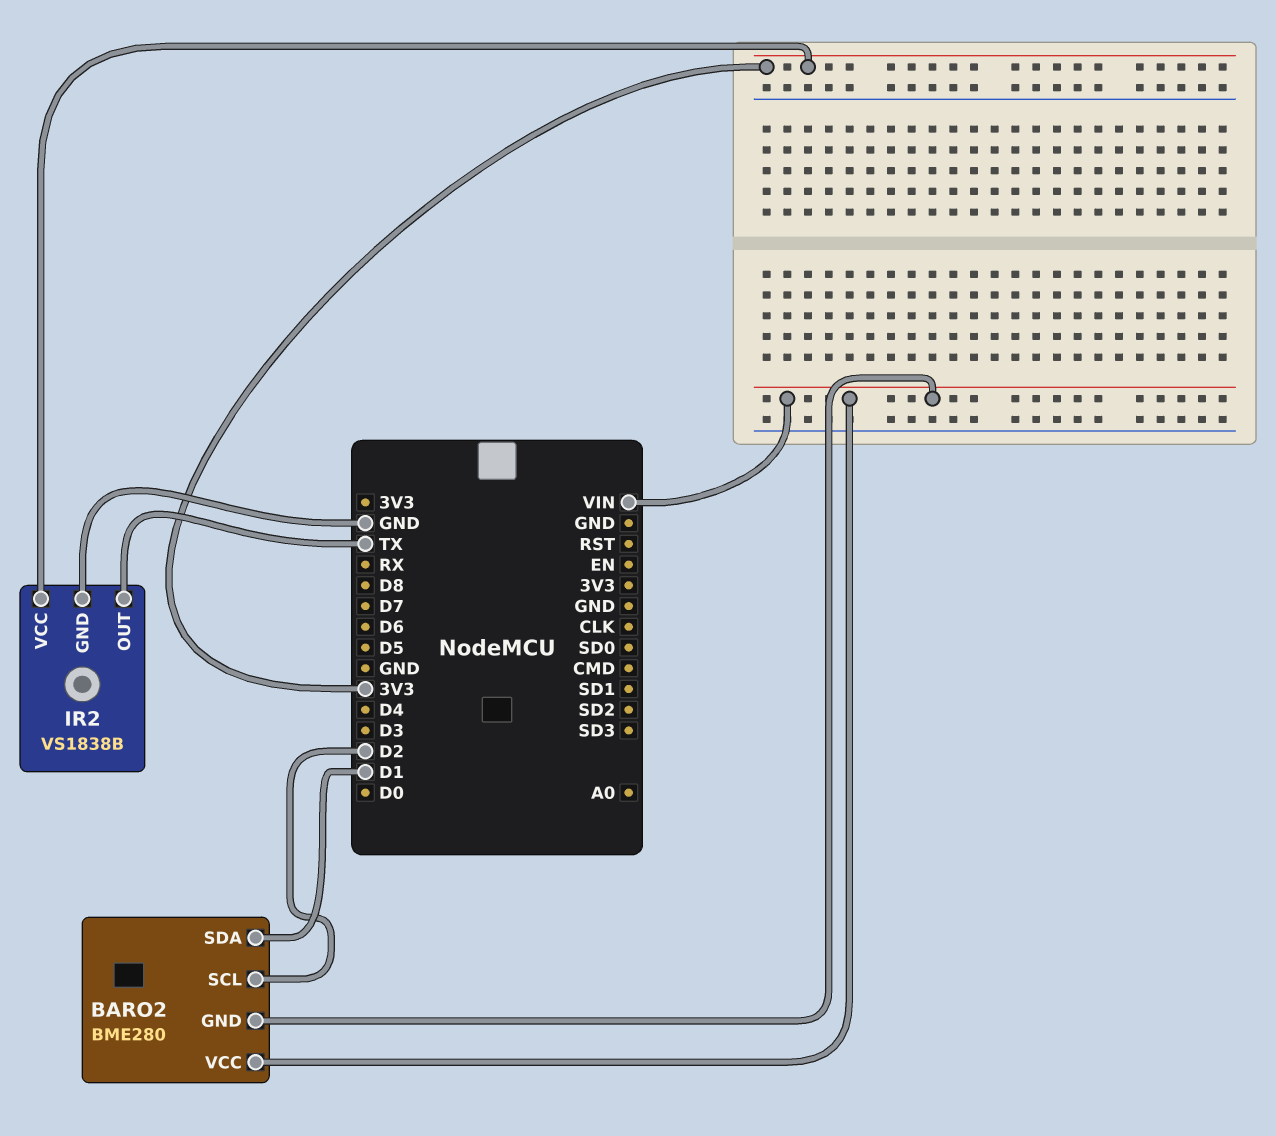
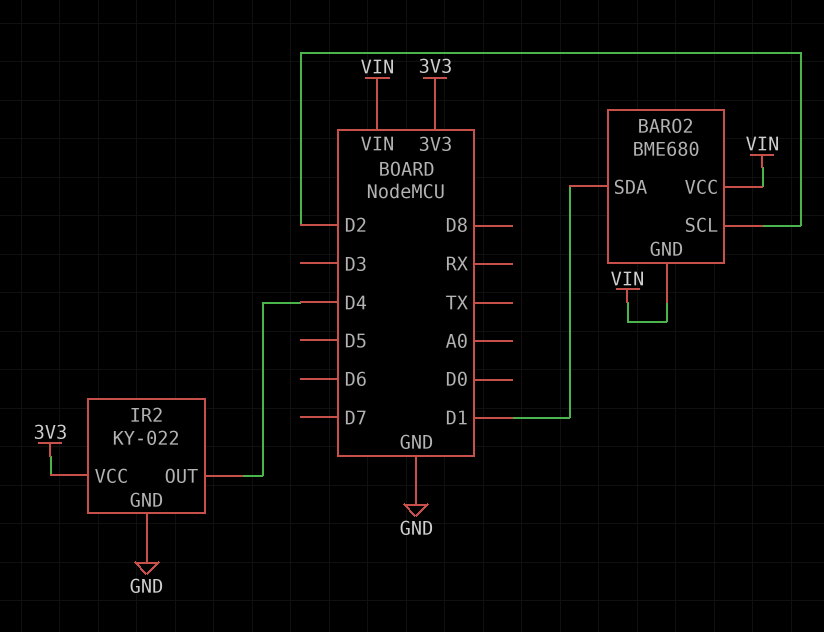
BARO2: BME280 -> BME680
IR2: VS1838B -> KY-022
IR2 pin OUT: TX -> D4

